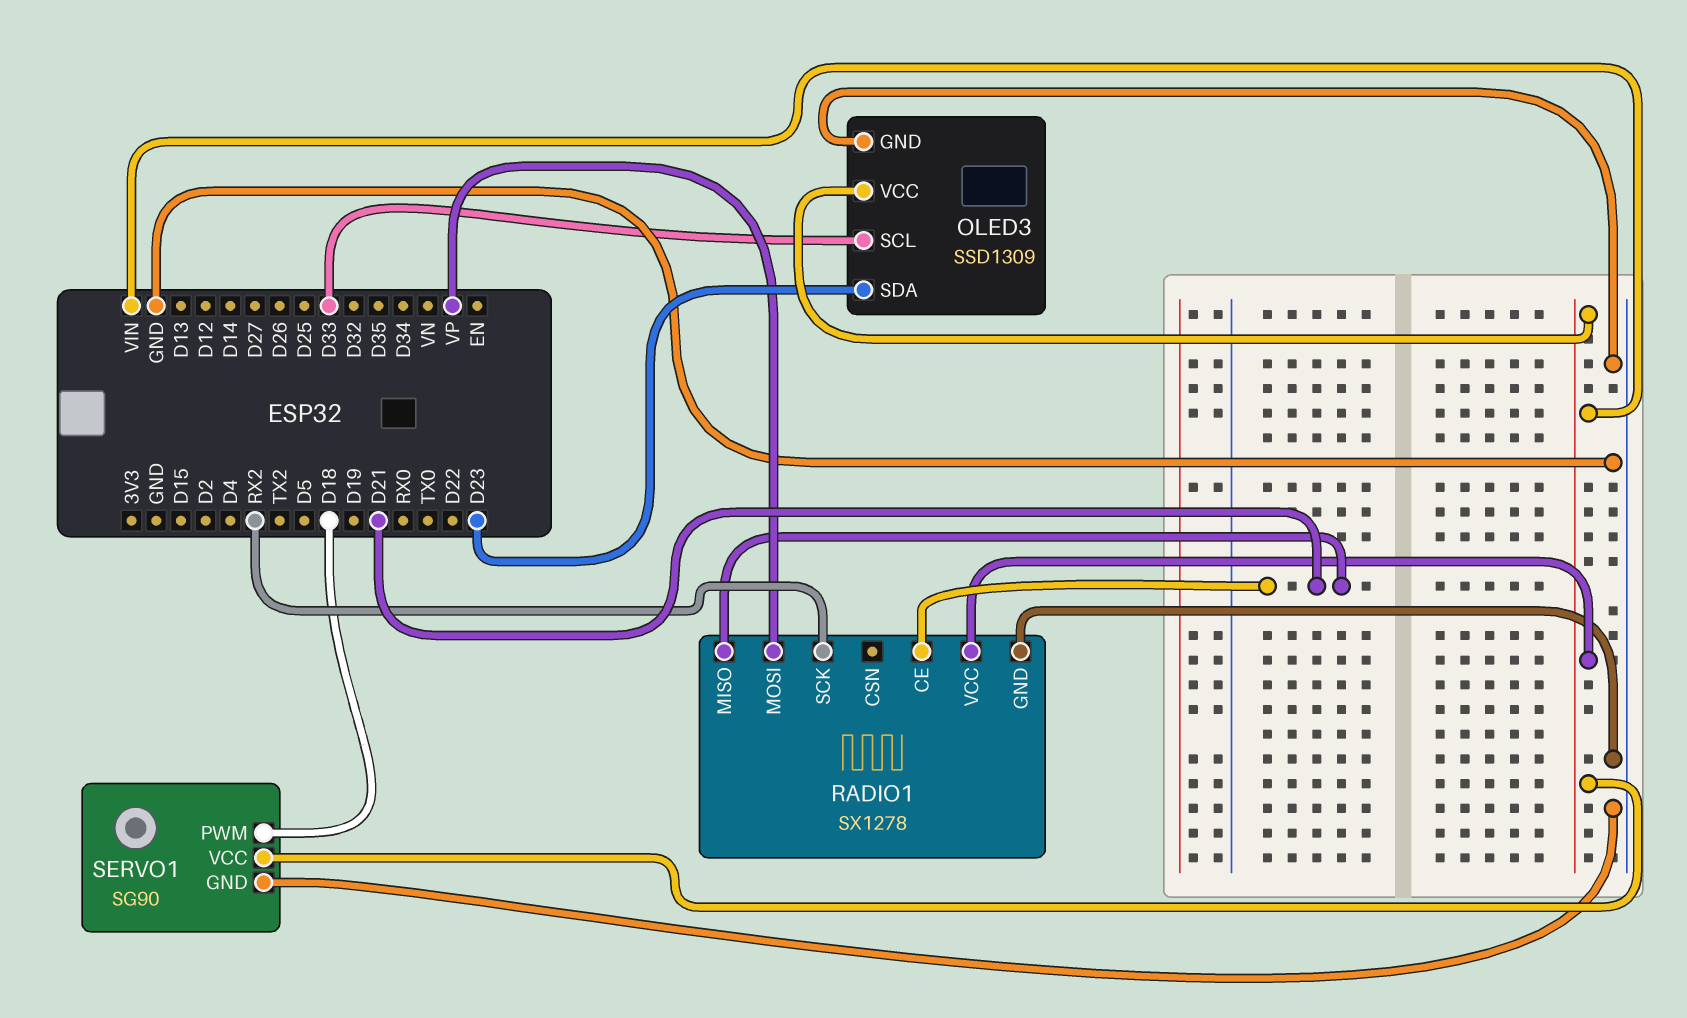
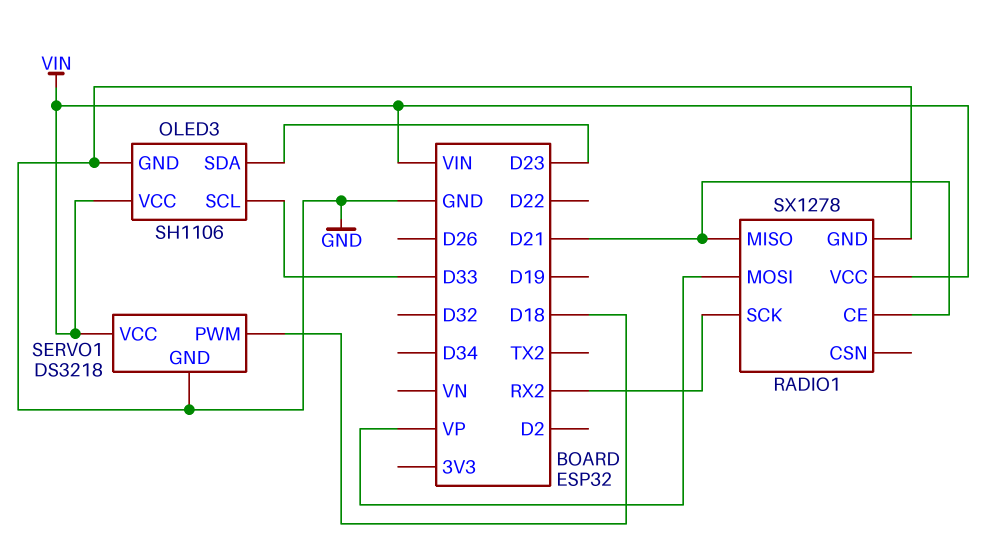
OLED3: SSD1309 -> SH1106
SERVO1: SG90 -> DS3218

